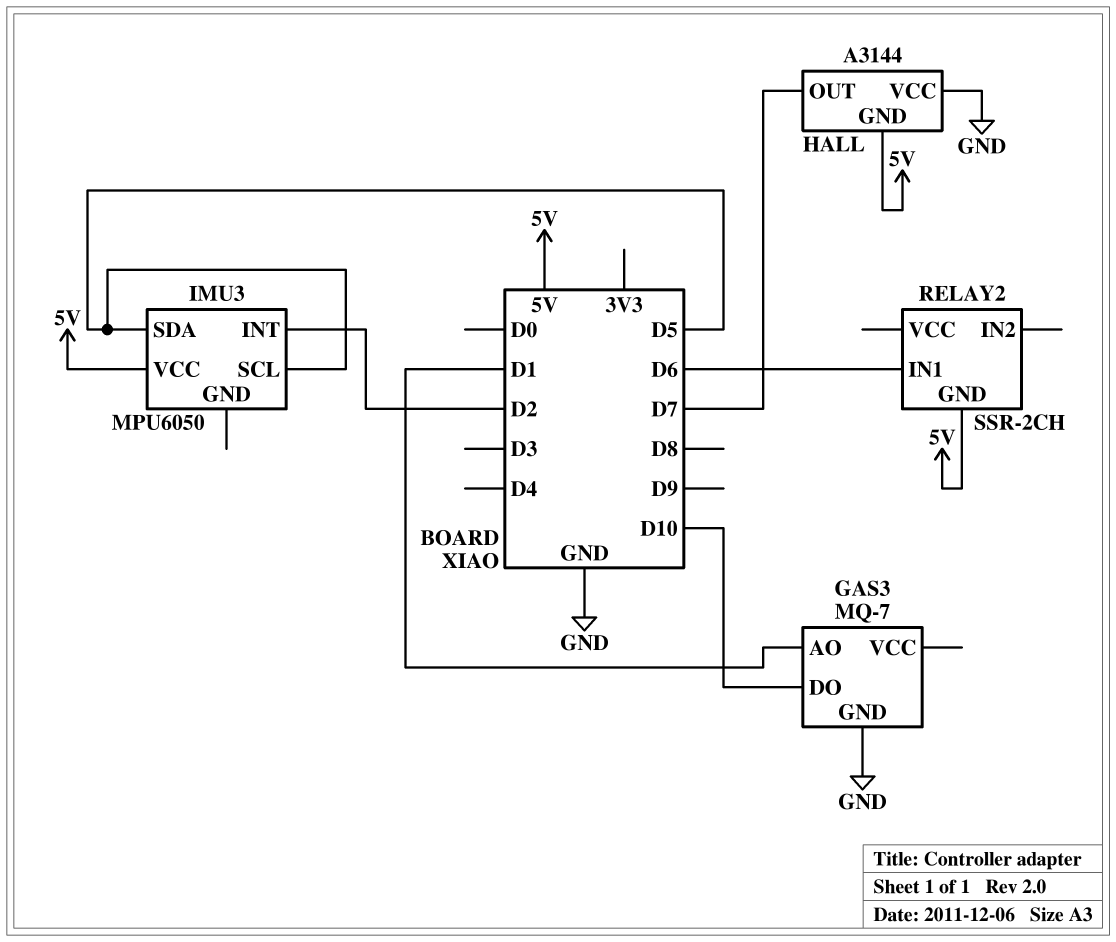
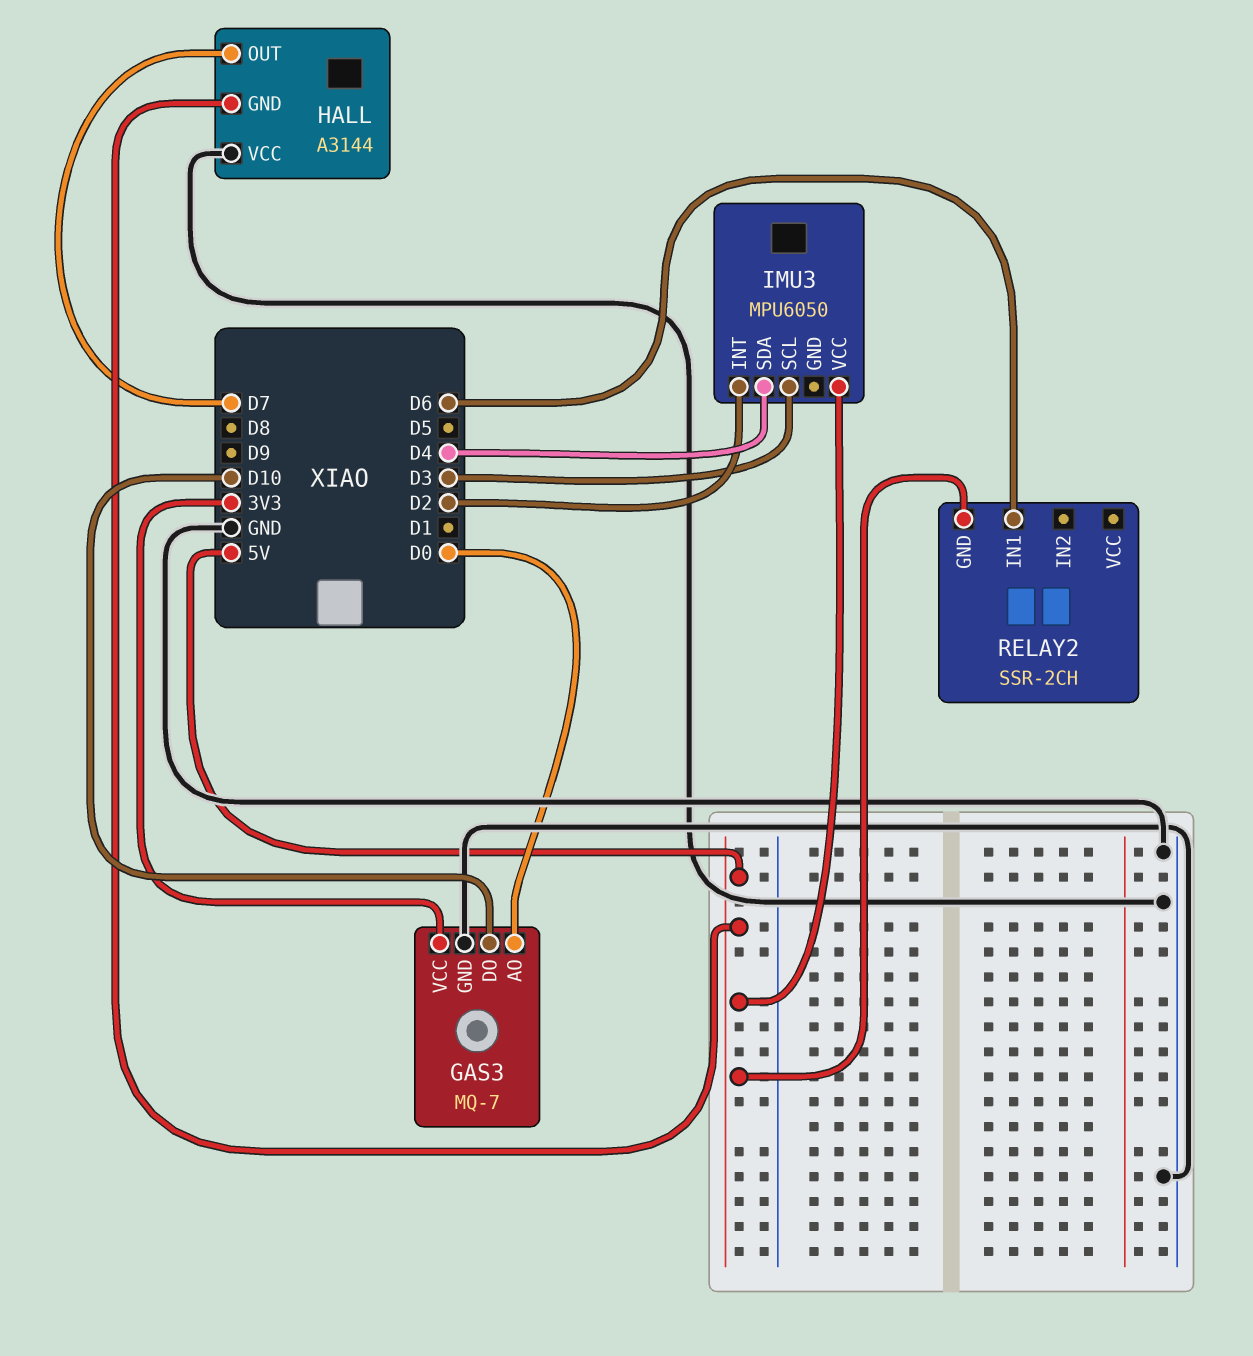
GAS3 pin AO: D1 -> D0
GAS3 pin VCC: none -> 3V3
IMU3 pin SCL: D5 -> D3
IMU3 pin SDA: D5 -> D4

